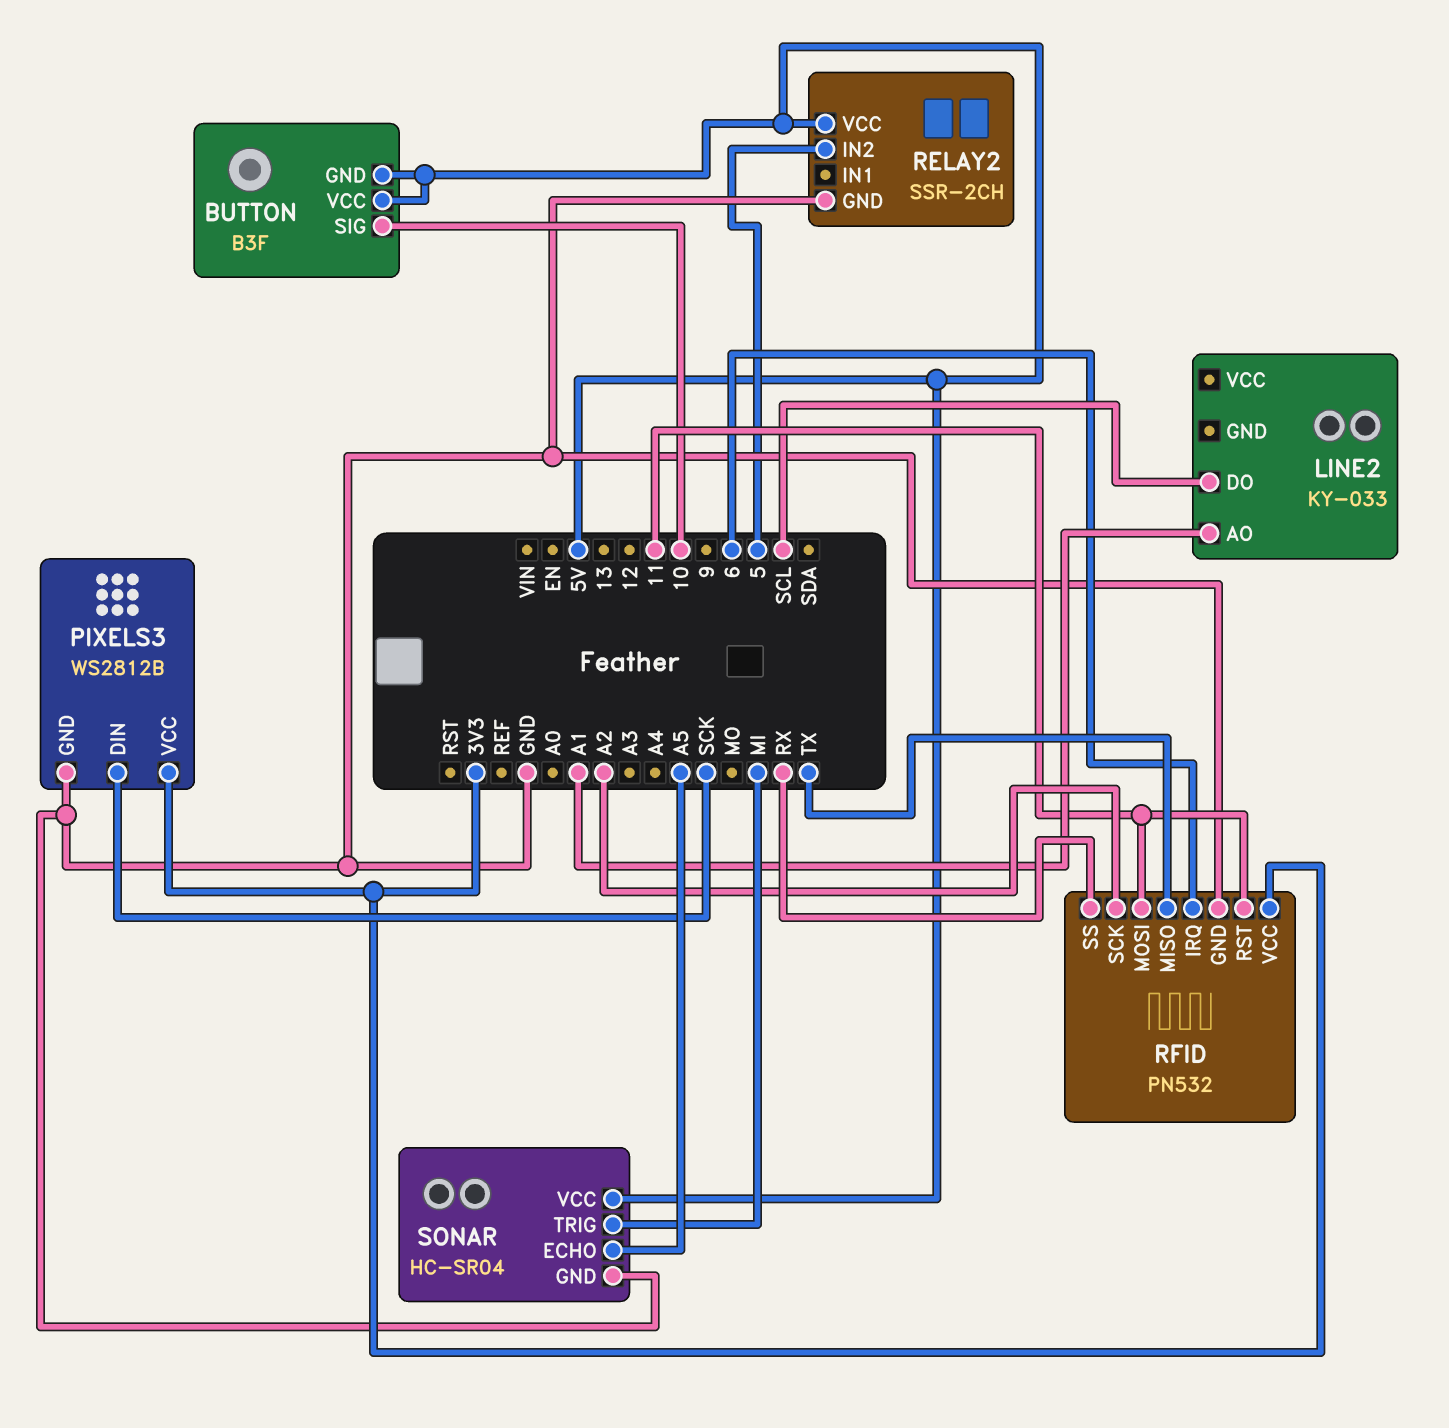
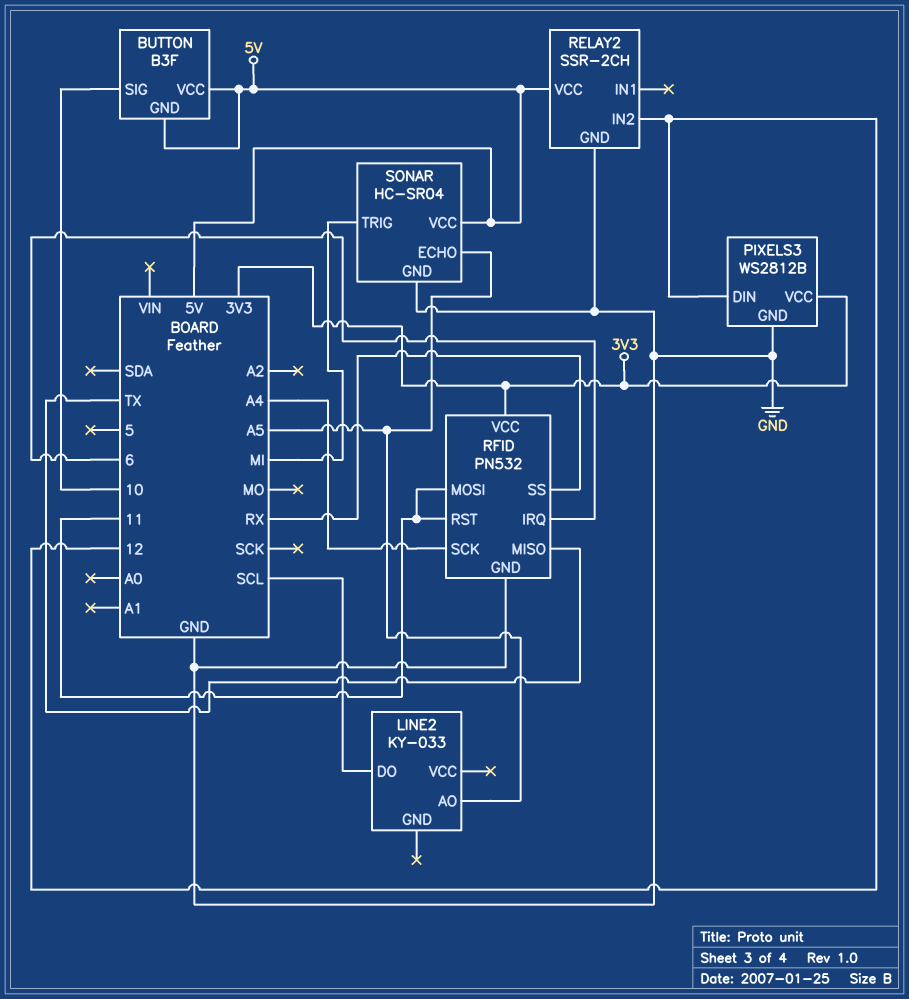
LINE2 pin AO: A1 -> A5
PIXELS3 pin DIN: SCK -> 12
RELAY2 pin IN2: 5 -> 12
RFID pin SCK: A2 -> A4

